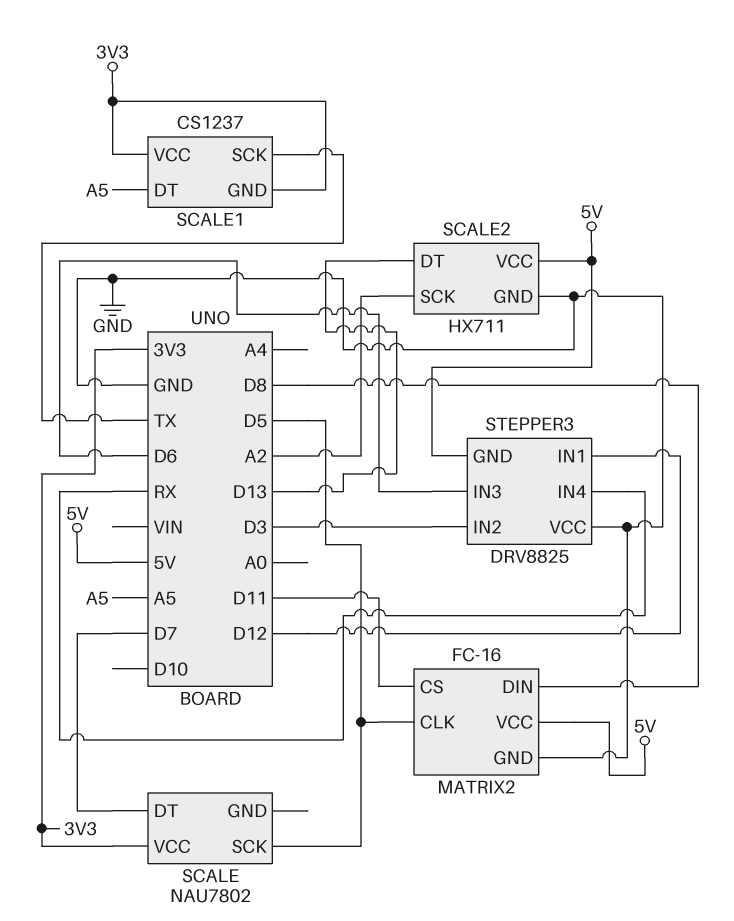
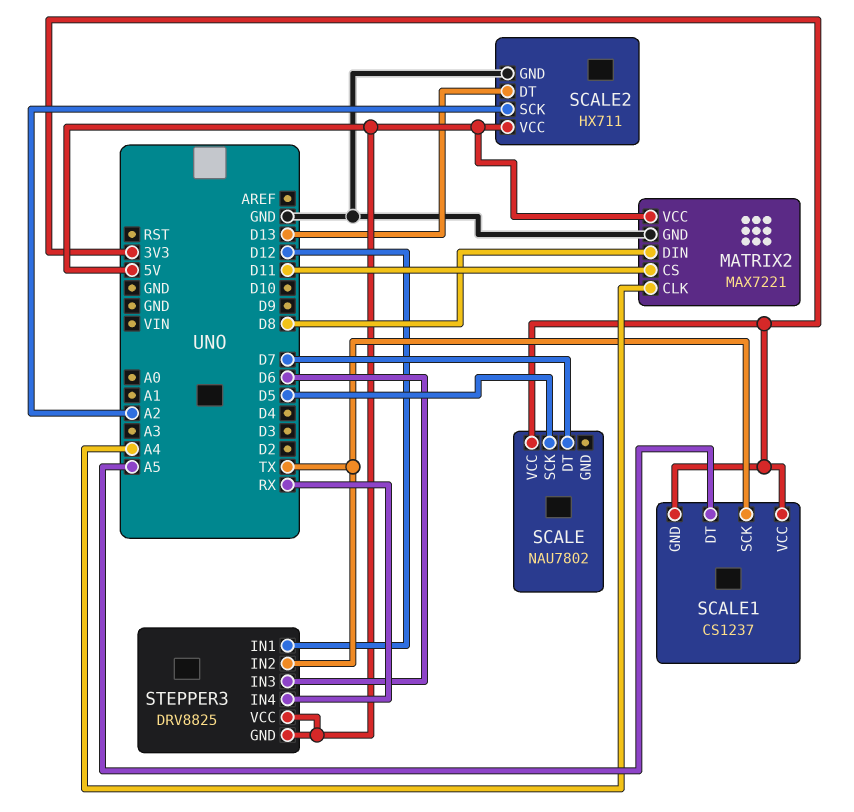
MATRIX2: FC-16 -> MAX7221
MATRIX2 pin CLK: D5 -> A4
STEPPER3 pin IN2: D3 -> TX
STEPPER3 pin VCC: GND -> 5V

